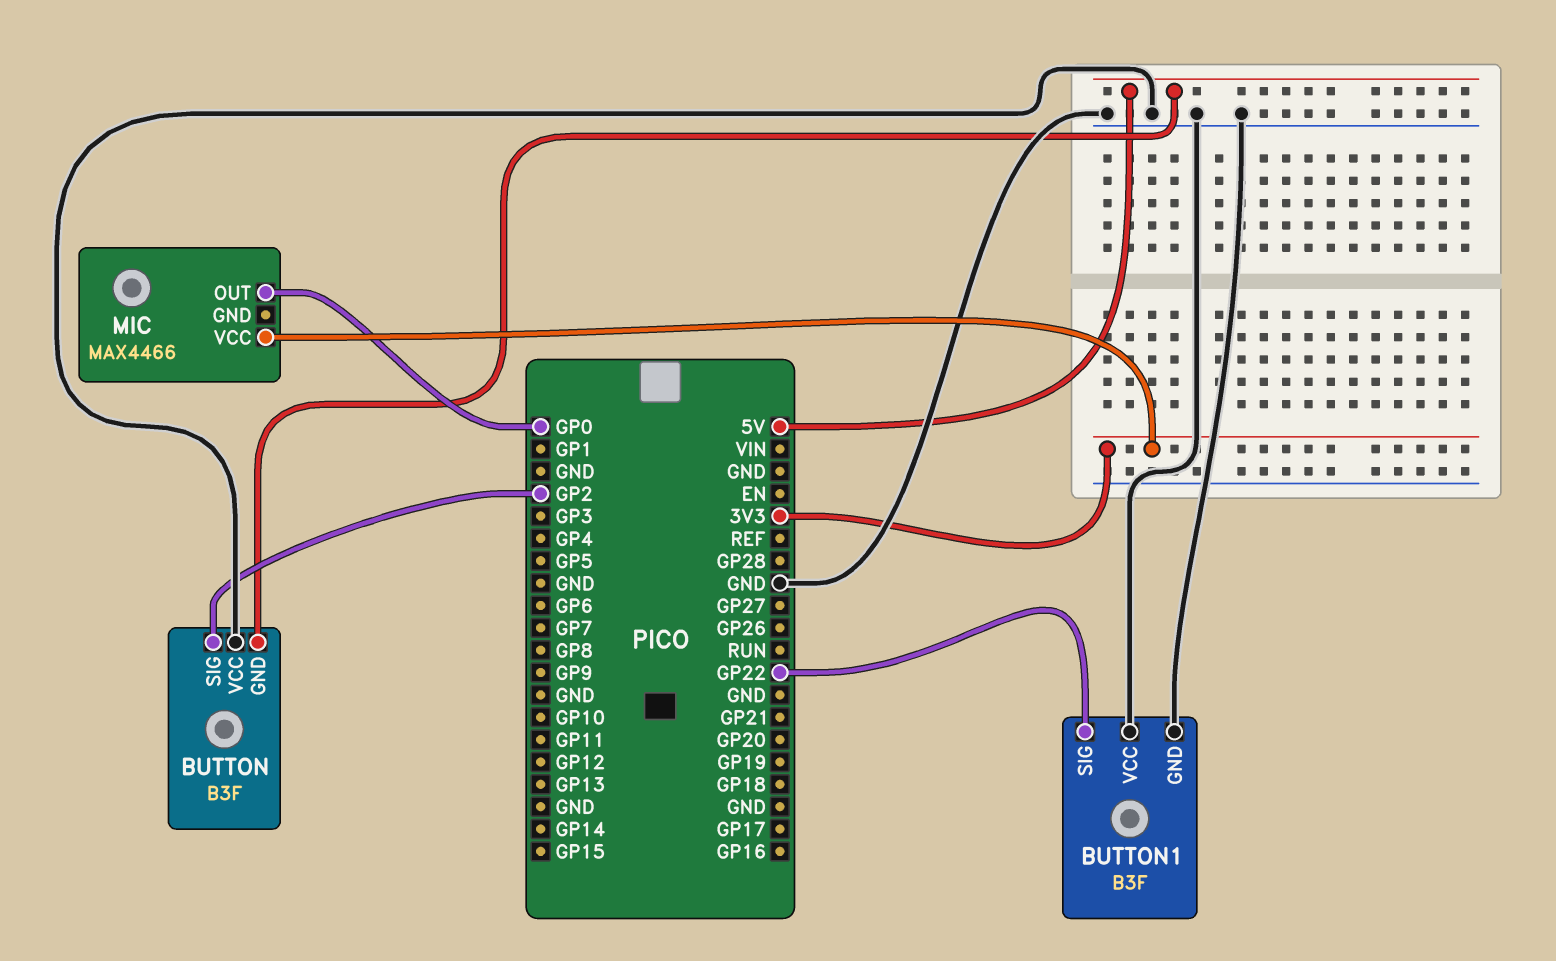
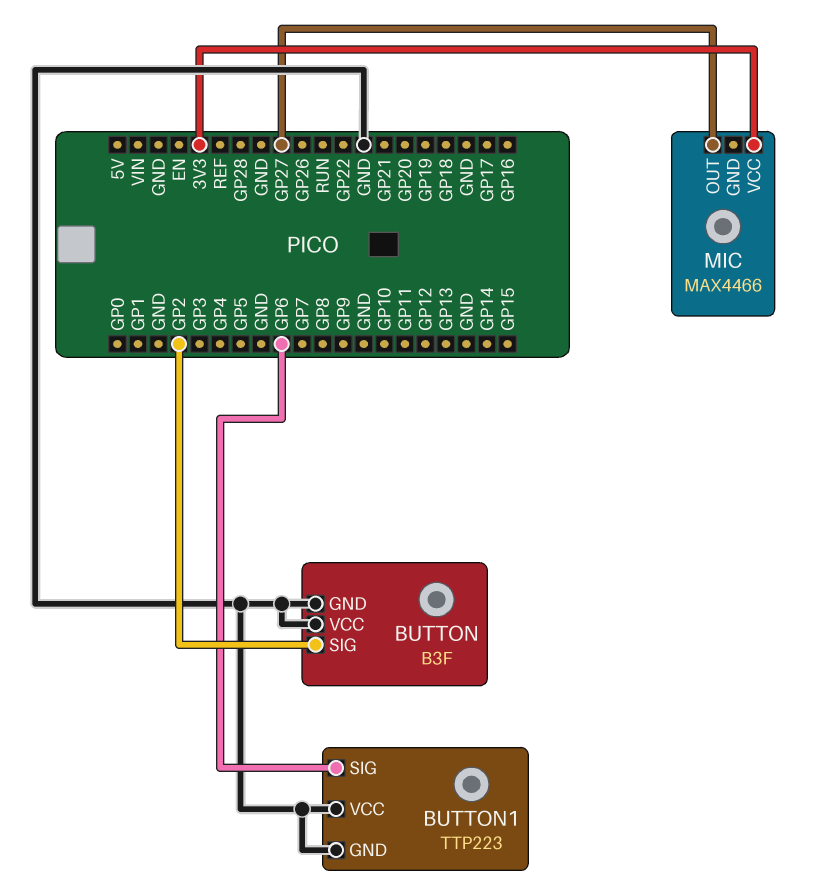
BUTTON pin GND: 5V -> GND
BUTTON1: B3F -> TTP223
BUTTON1 pin SIG: GP22 -> GP6
MIC pin OUT: GP0 -> GP27

